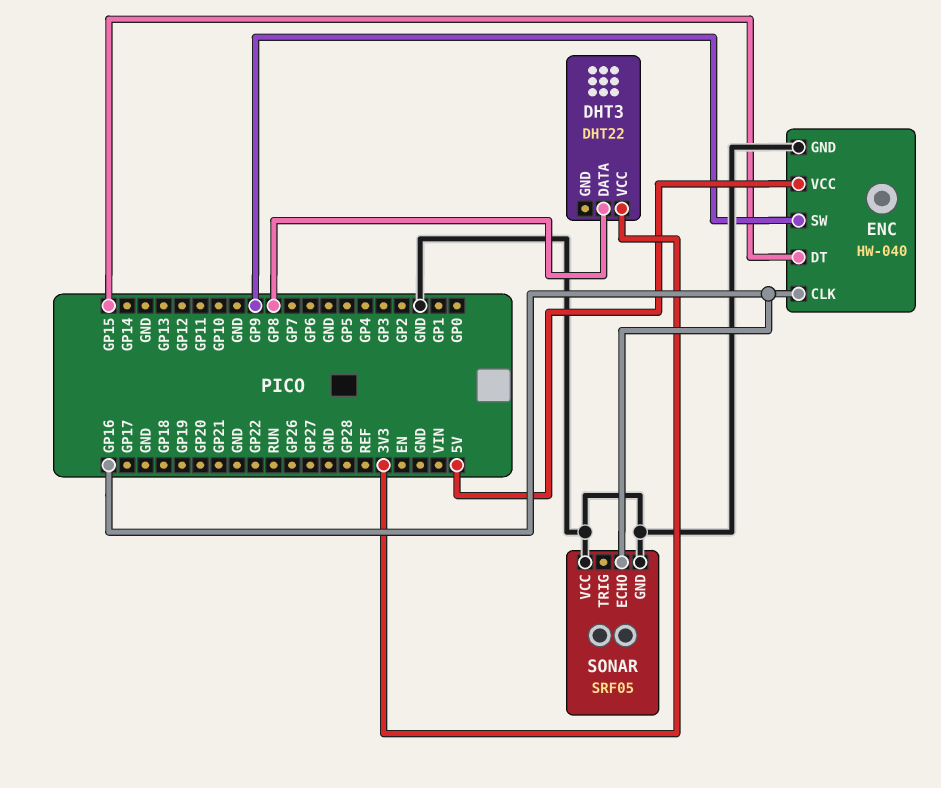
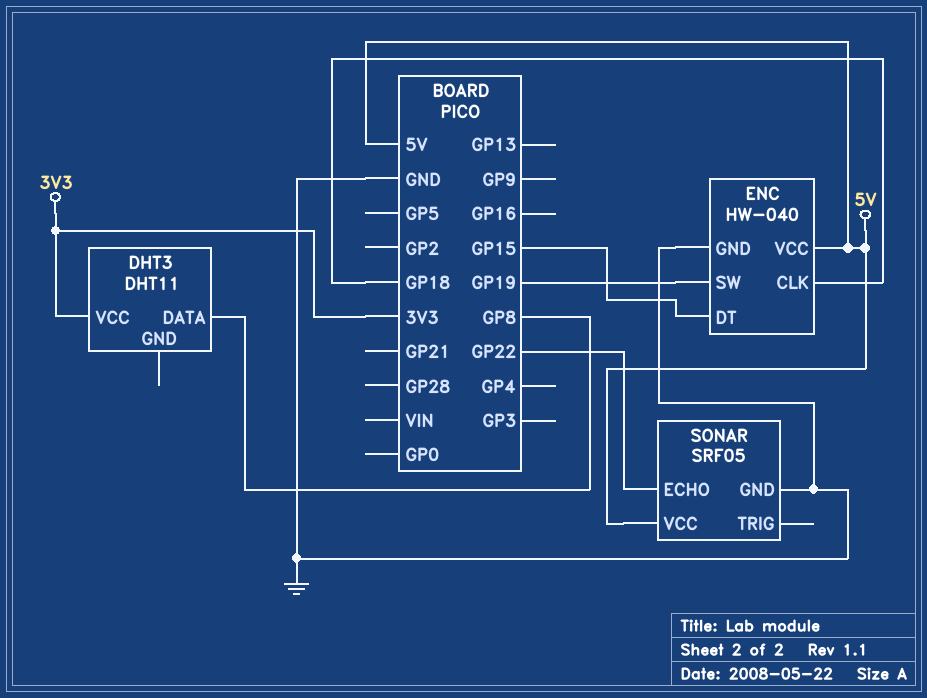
DHT3: DHT22 -> DHT11
ENC pin CLK: GP16 -> GP18
ENC pin SW: GP9 -> GP19
SONAR pin ECHO: GP16 -> GP22
SONAR pin VCC: GND -> 5V

